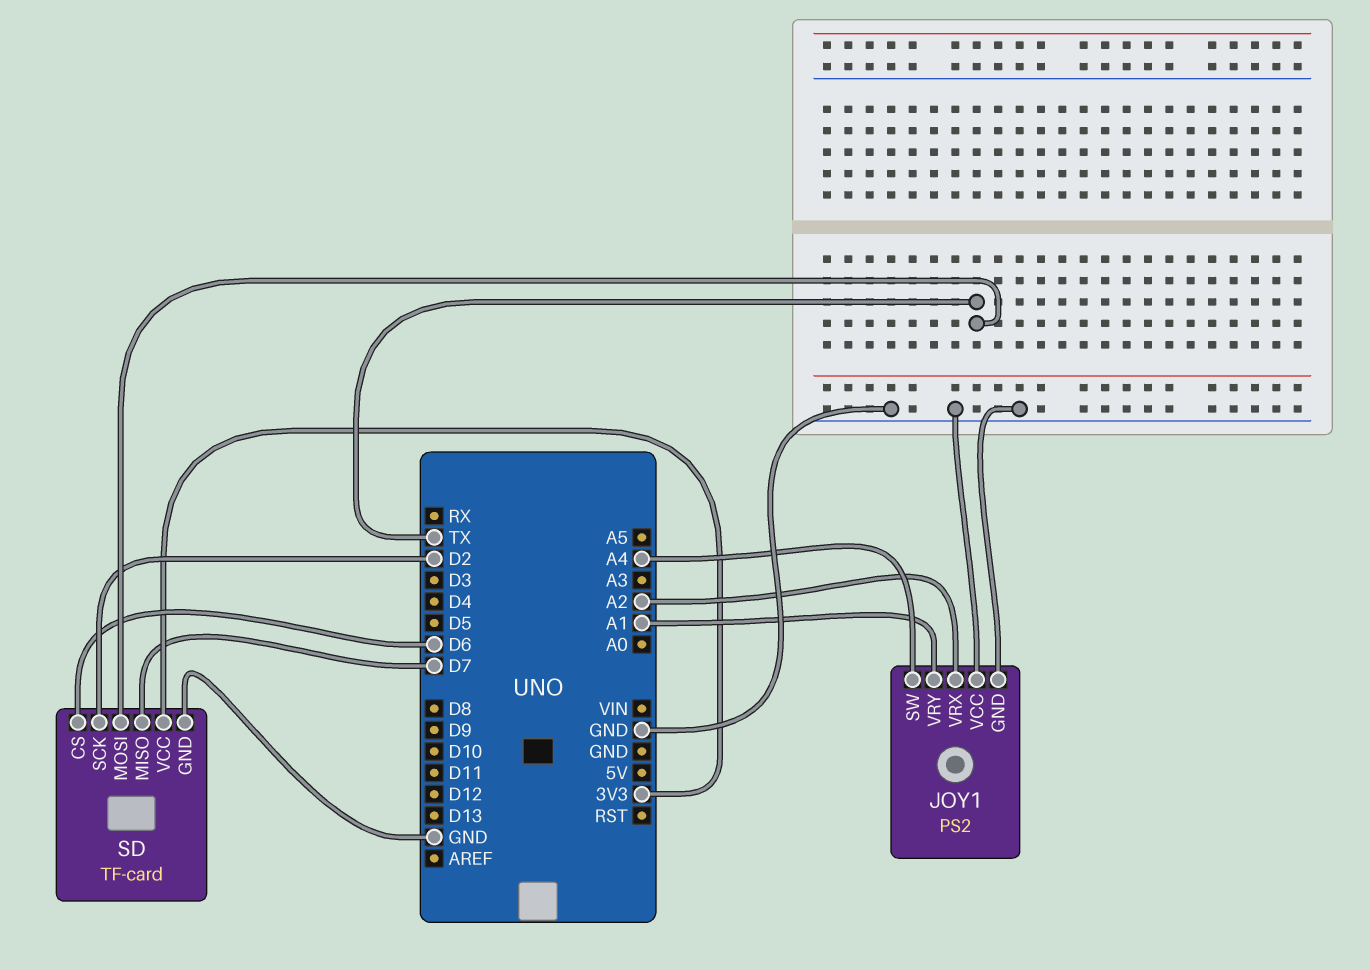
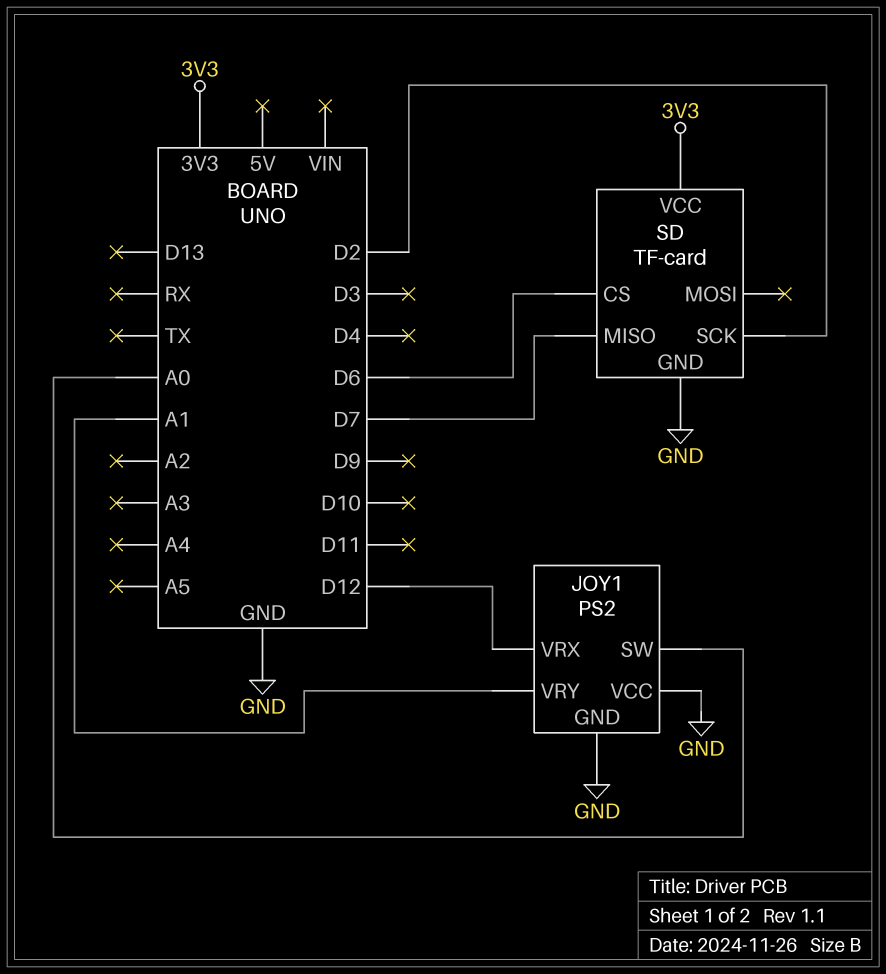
JOY1 pin SW: A4 -> A0
JOY1 pin VRX: A2 -> D12
SD pin MOSI: TX -> none

